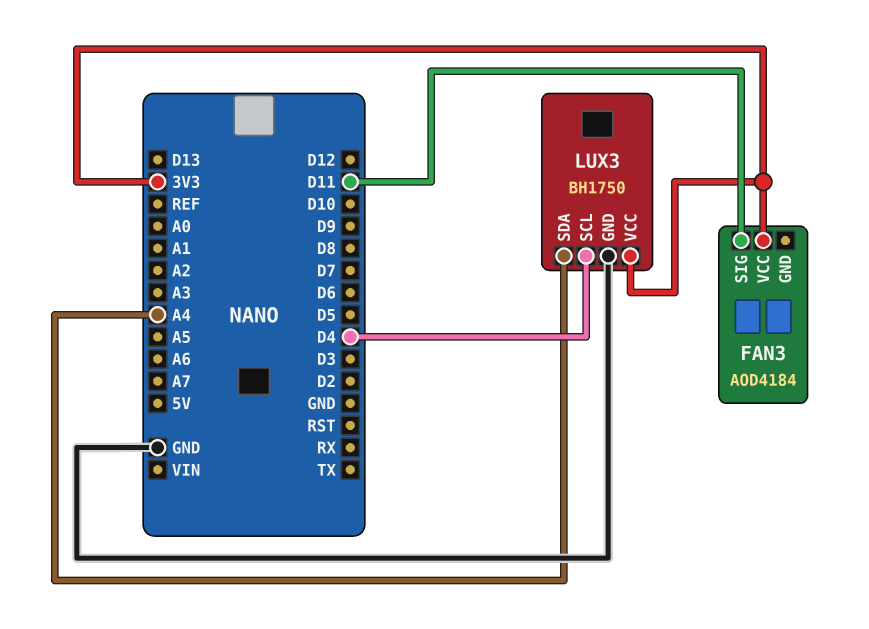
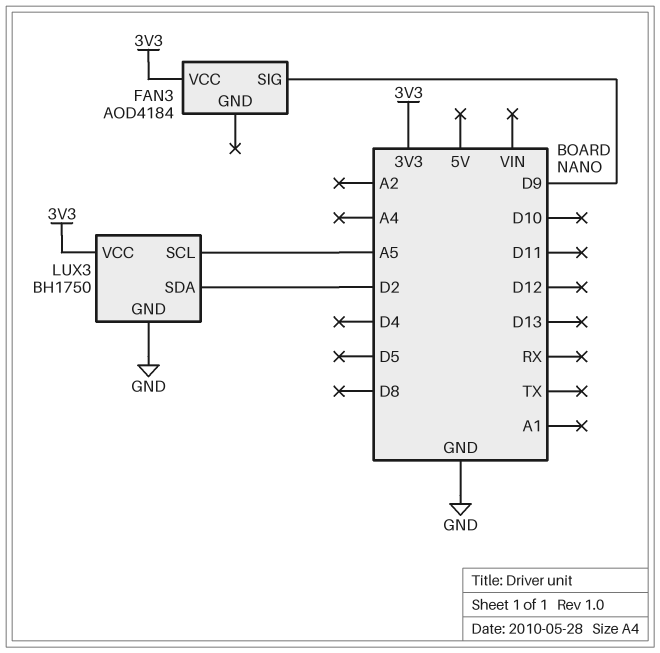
FAN3 pin SIG: D11 -> D9
LUX3 pin SCL: D4 -> A5
LUX3 pin SDA: A4 -> D2

